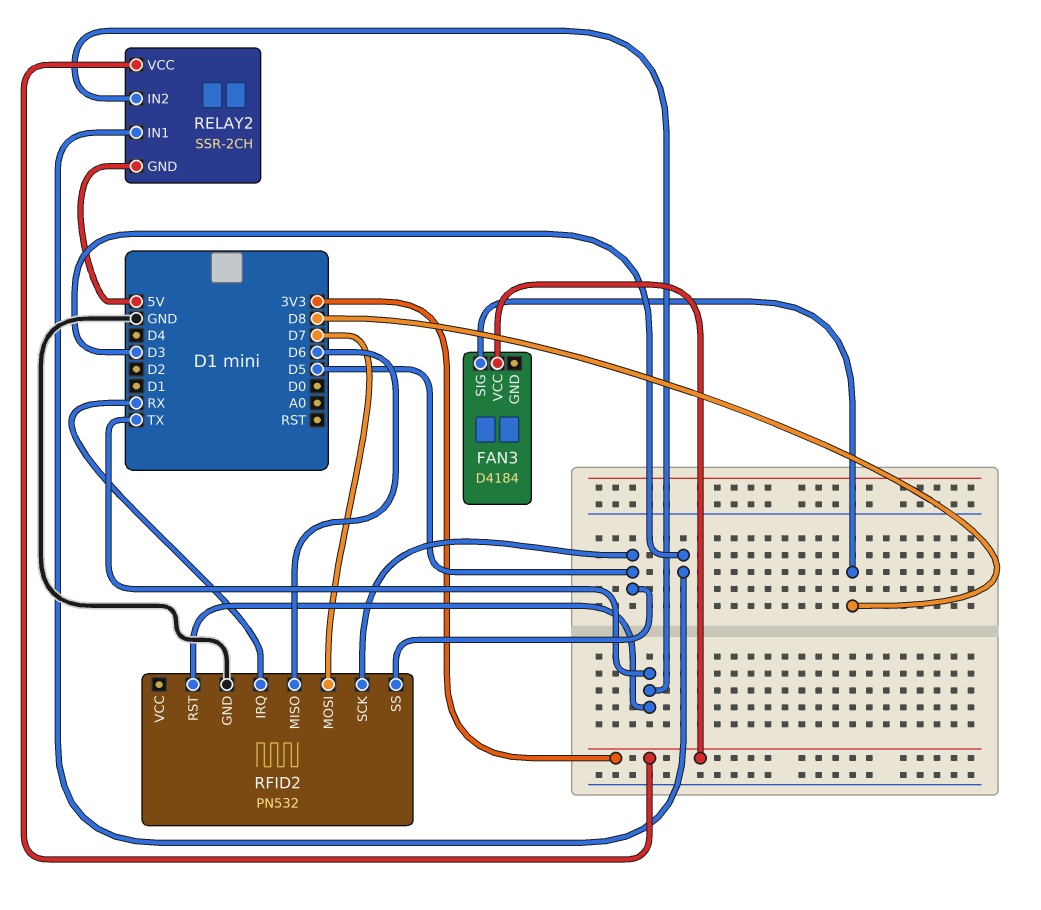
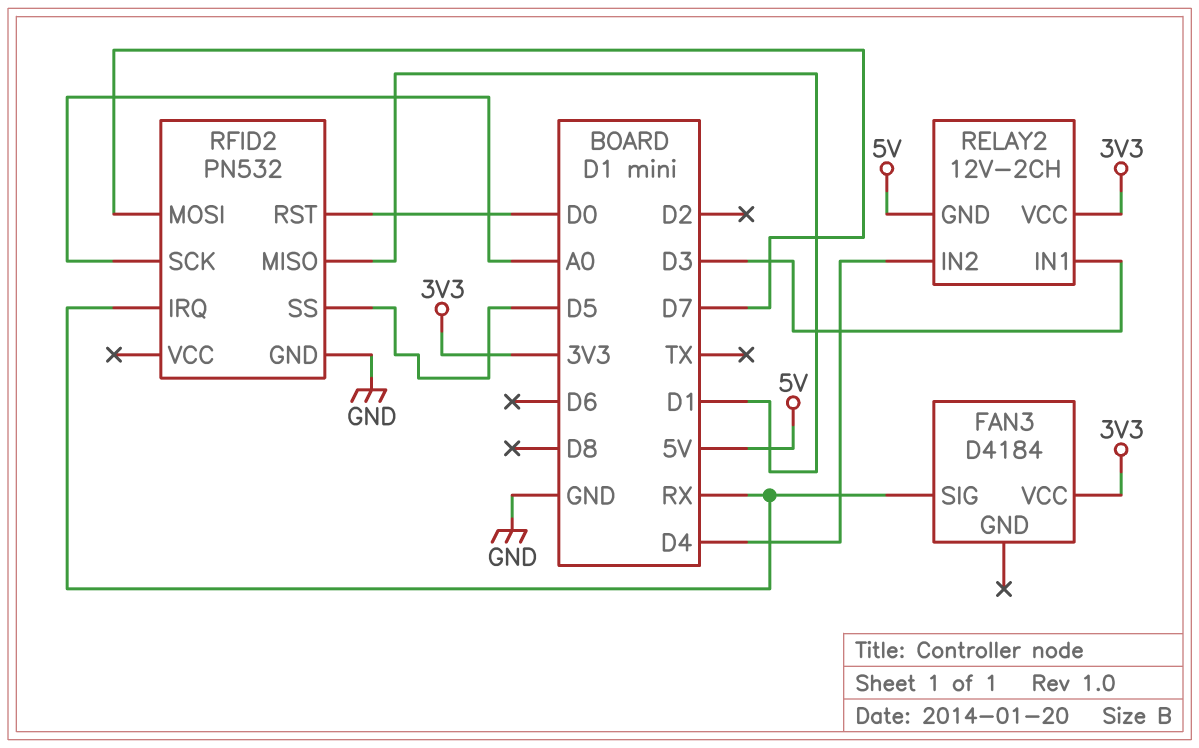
FAN3 pin SIG: D8 -> RX
RELAY2: SSR-2CH -> 12V-2CH
RELAY2 pin IN2: TX -> D4
RFID2 pin MISO: D6 -> D1
RFID2 pin RST: TX -> D0
RFID2 pin SCK: D5 -> A0

